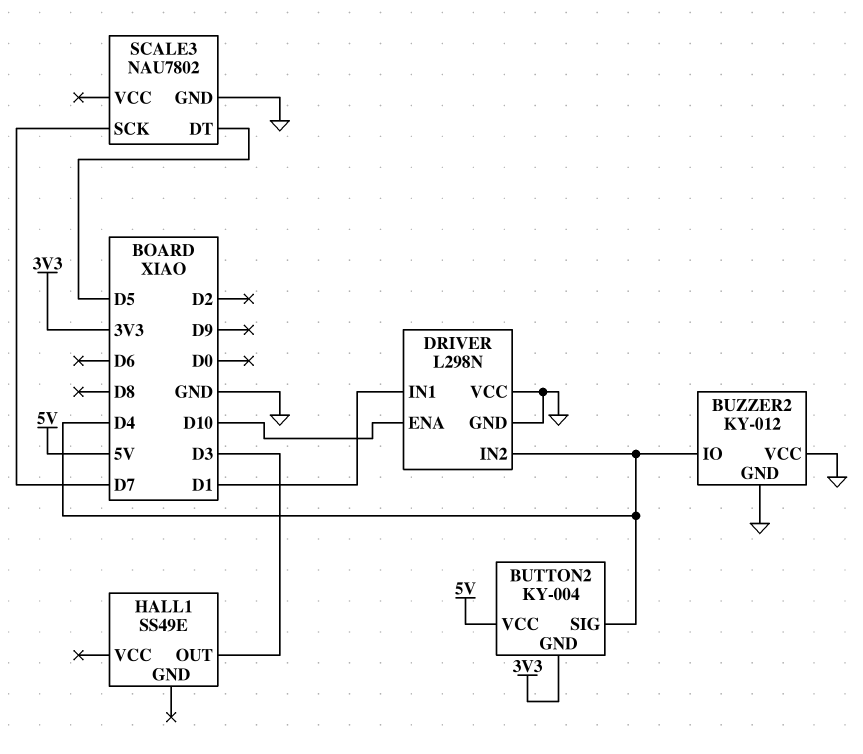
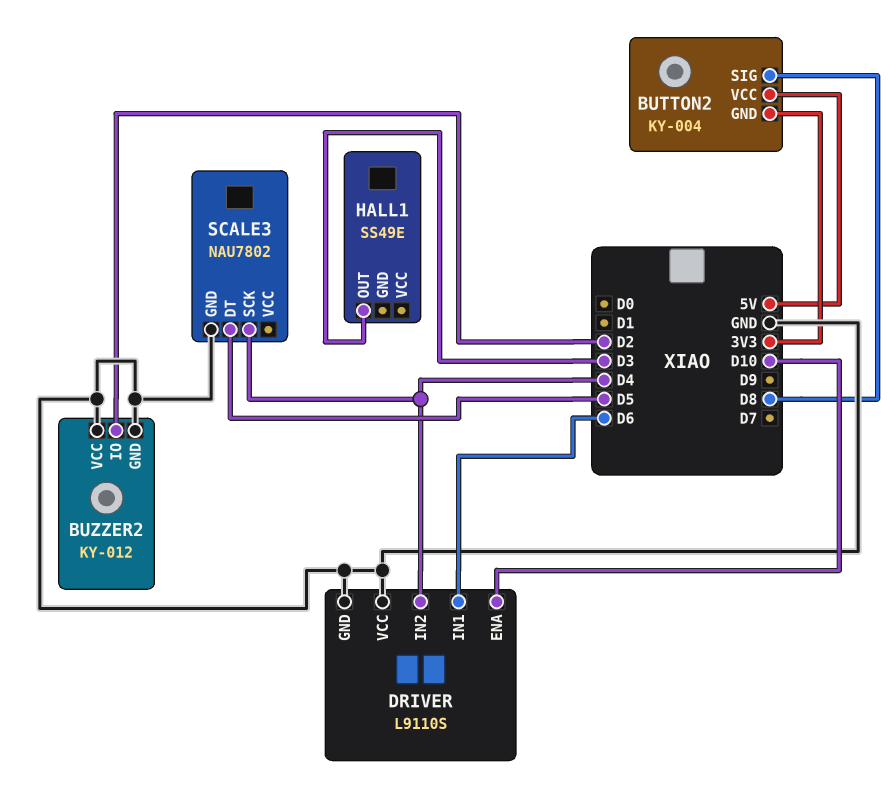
BUTTON2 pin SIG: D4 -> D8
BUZZER2 pin IO: D4 -> D2
DRIVER: L298N -> L9110S
DRIVER pin IN1: D1 -> D6
SCALE3 pin SCK: D7 -> D4

